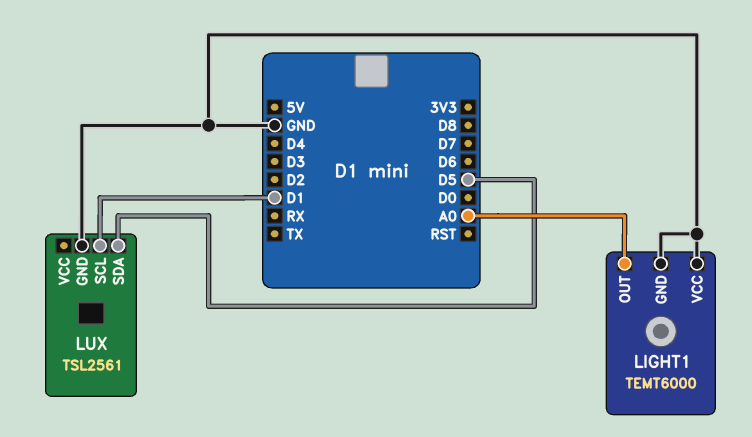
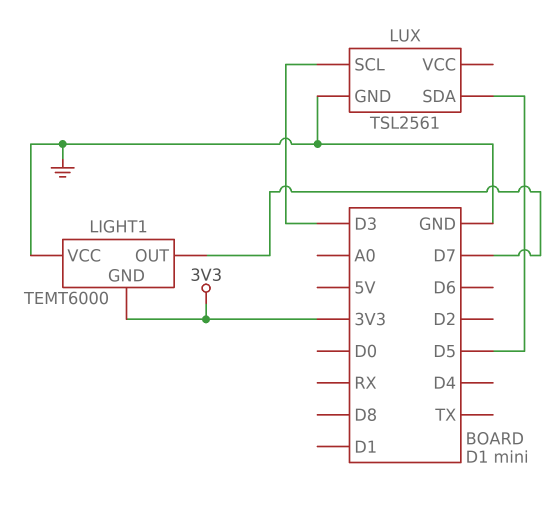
LIGHT1 pin GND: GND -> 3V3
LIGHT1 pin OUT: A0 -> D7
LUX pin SCL: D1 -> D3

